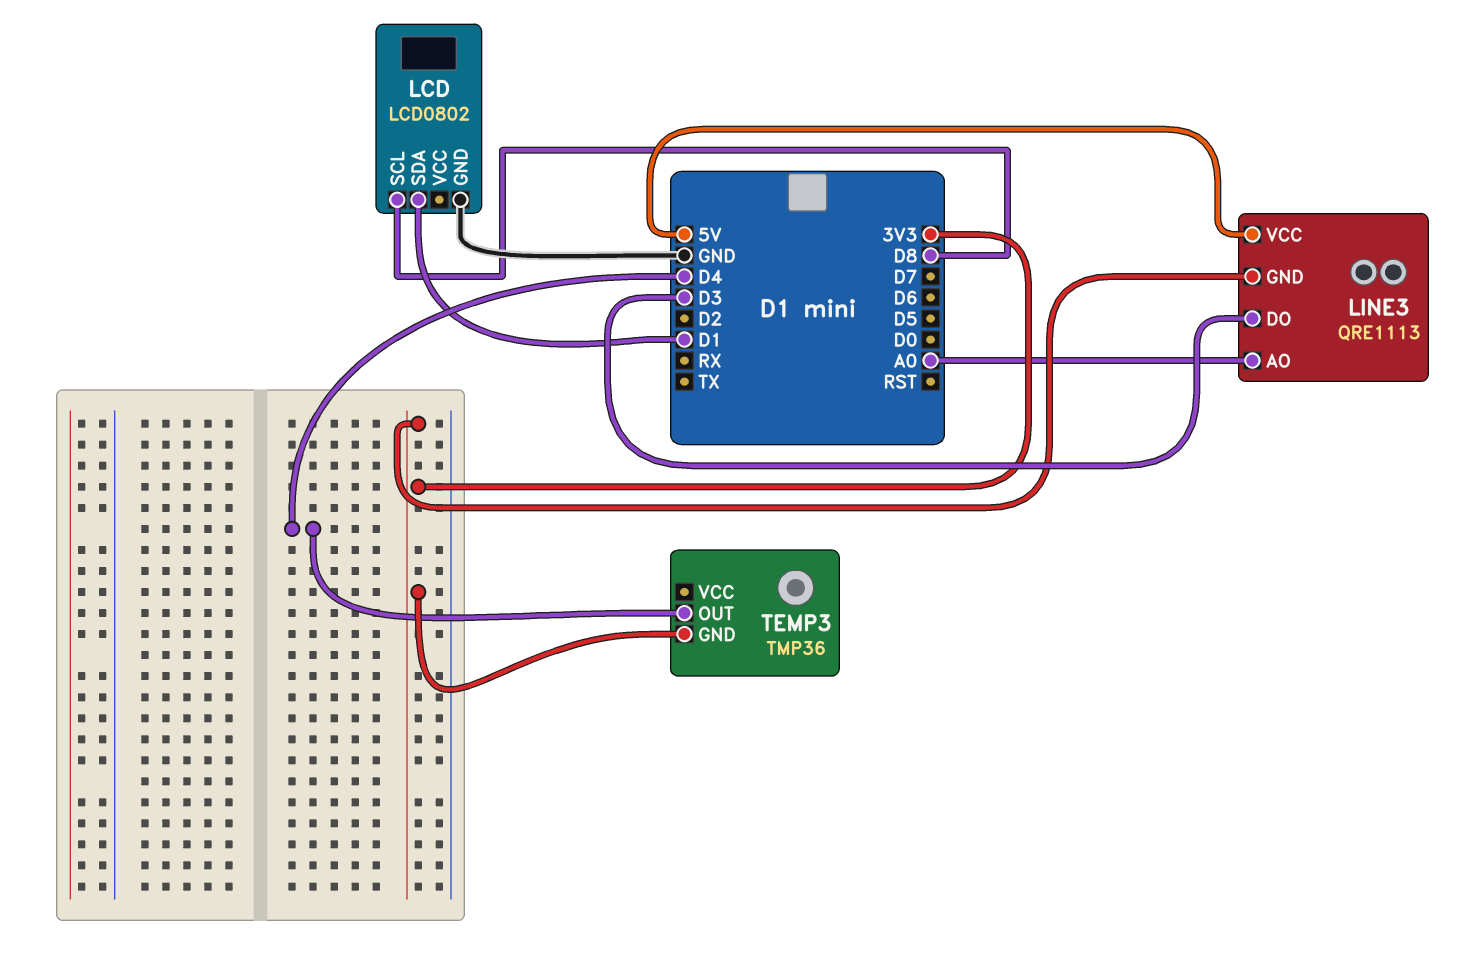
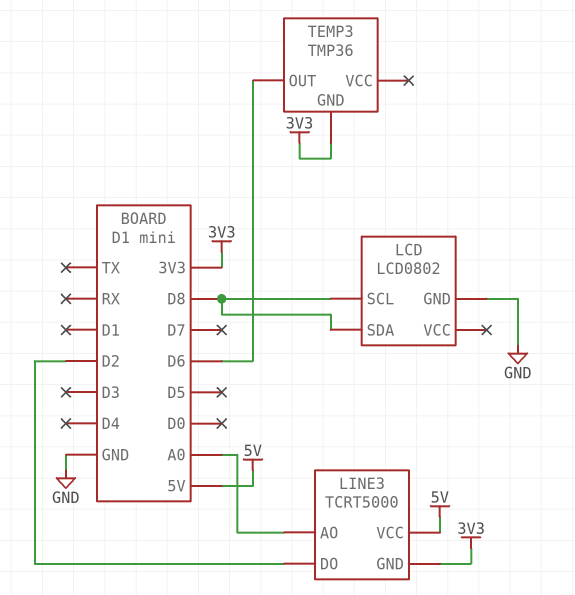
LCD pin SDA: D1 -> D8
LINE3: QRE1113 -> TCRT5000
LINE3 pin DO: D3 -> D2
TEMP3 pin OUT: D4 -> D6

